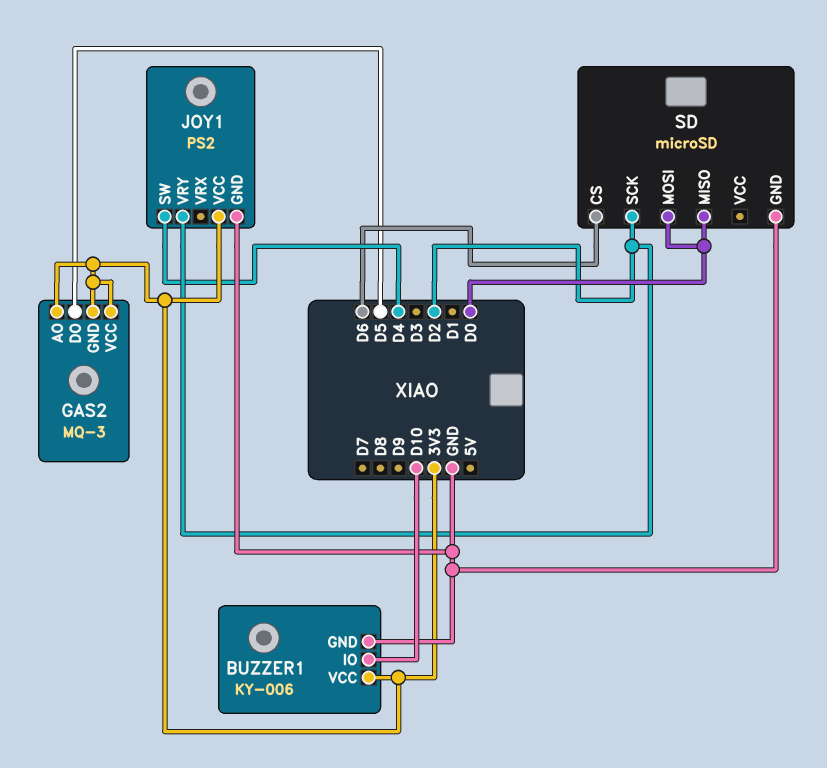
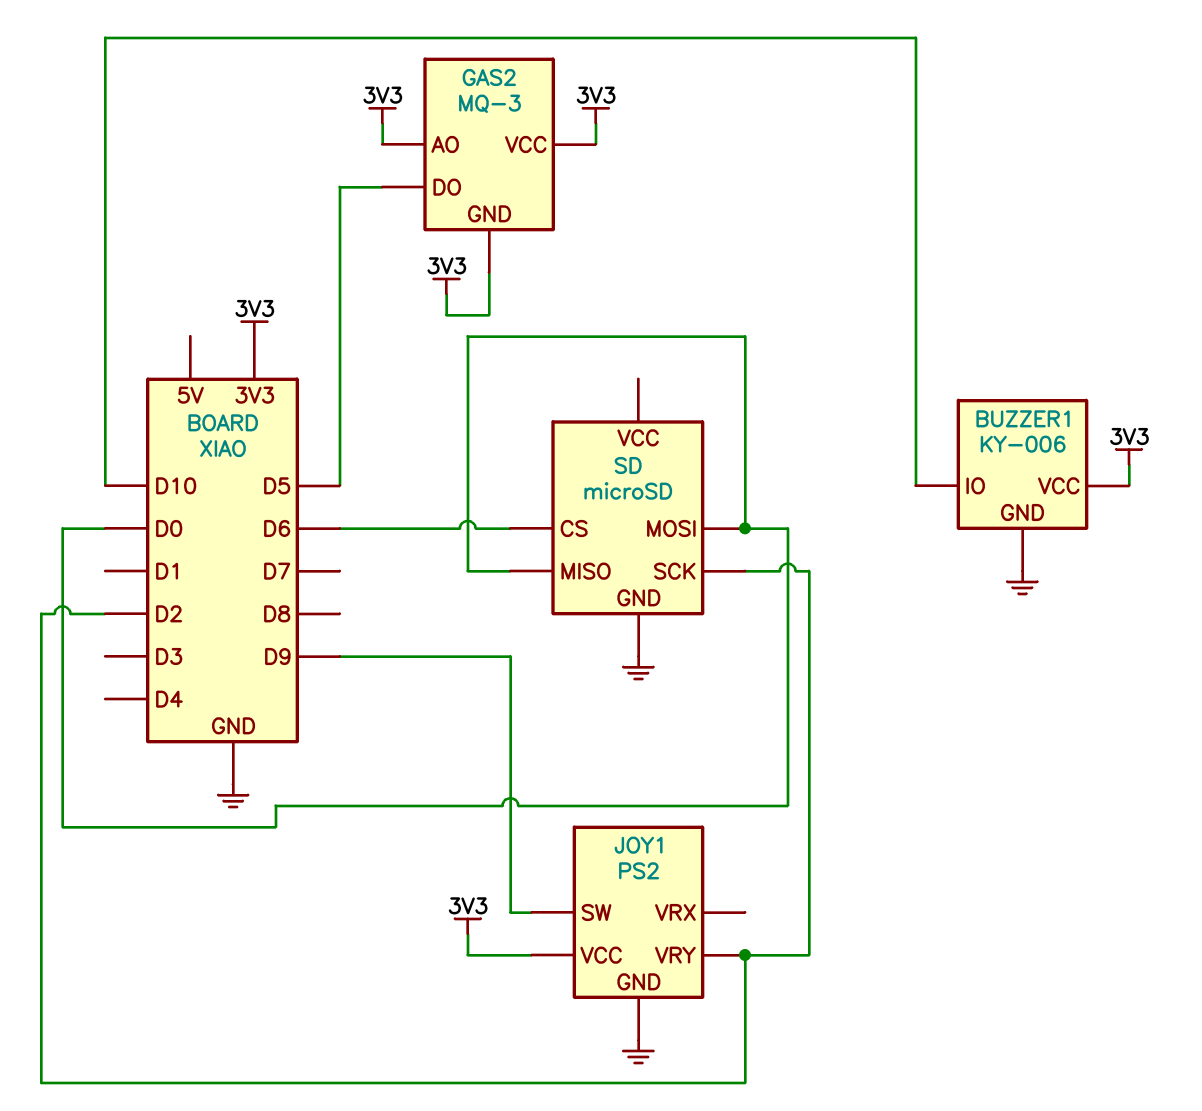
JOY1 pin SW: D4 -> D9

